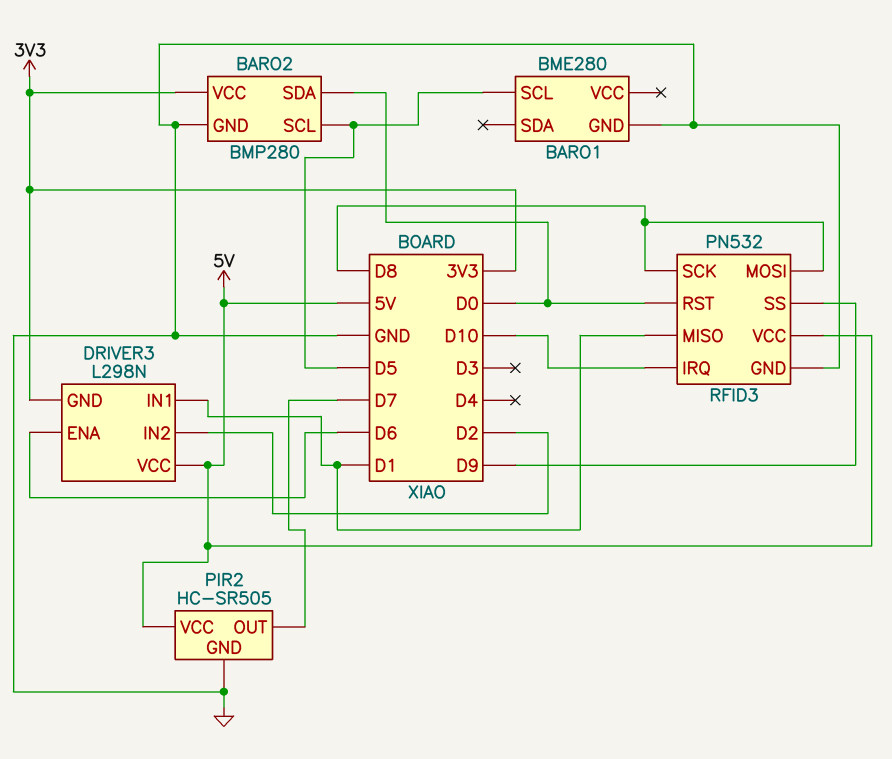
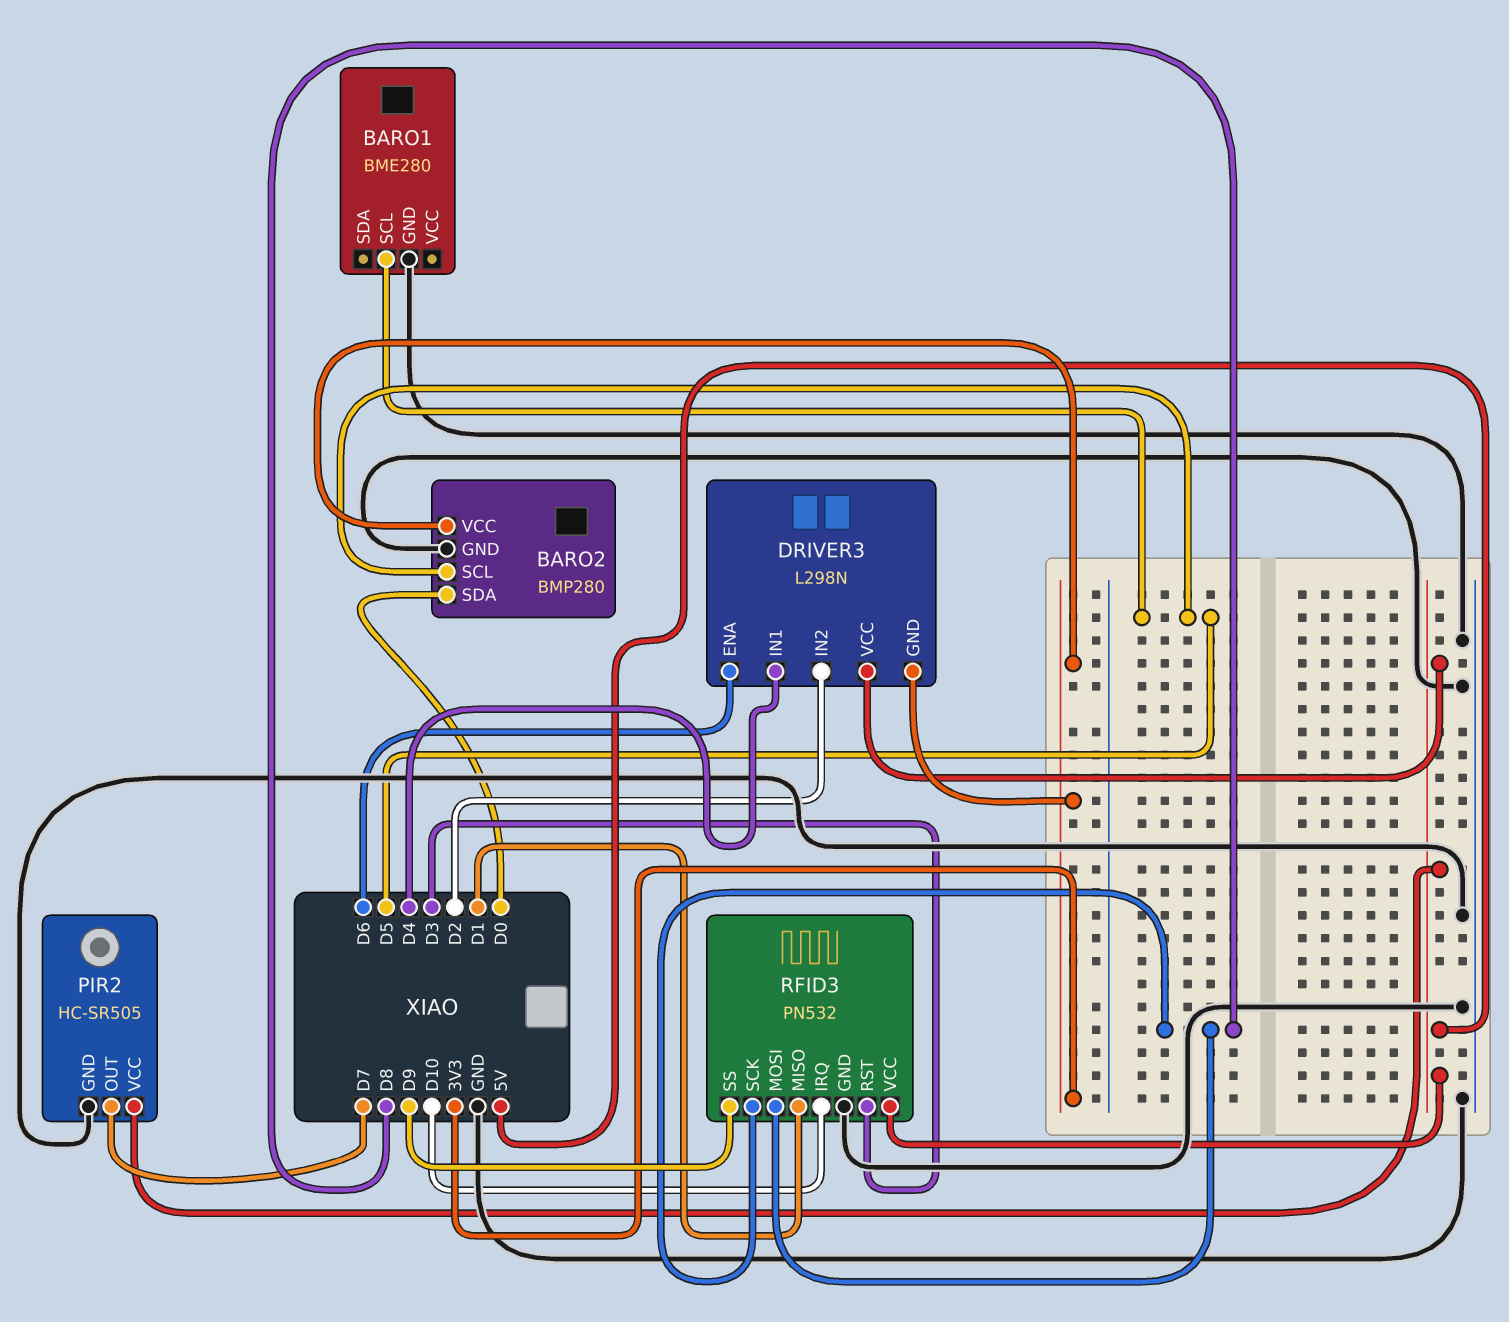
DRIVER3 pin IN1: D1 -> D4
RFID3 pin RST: D0 -> D3

